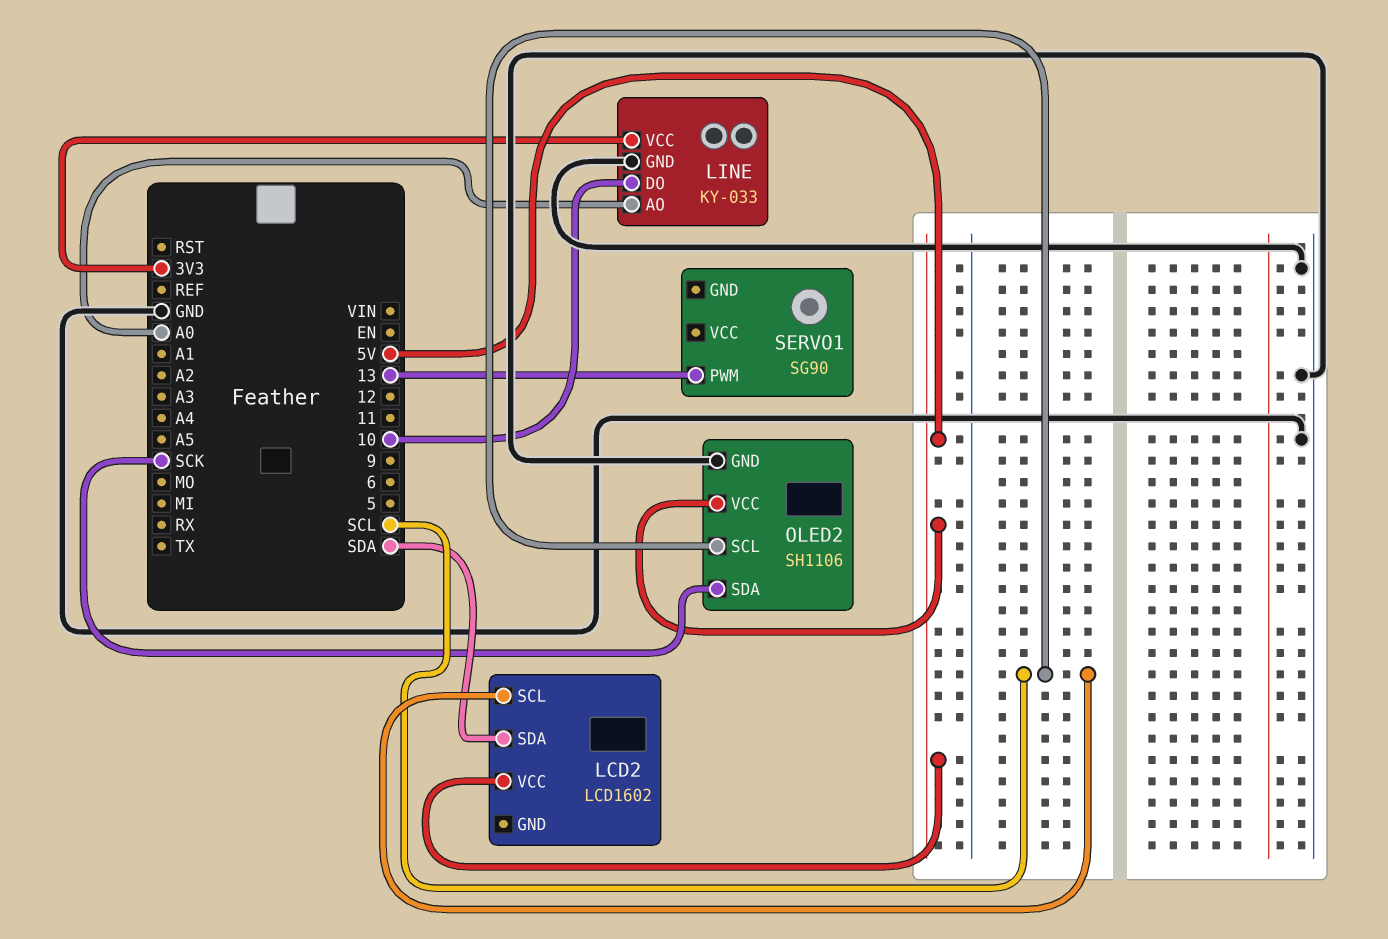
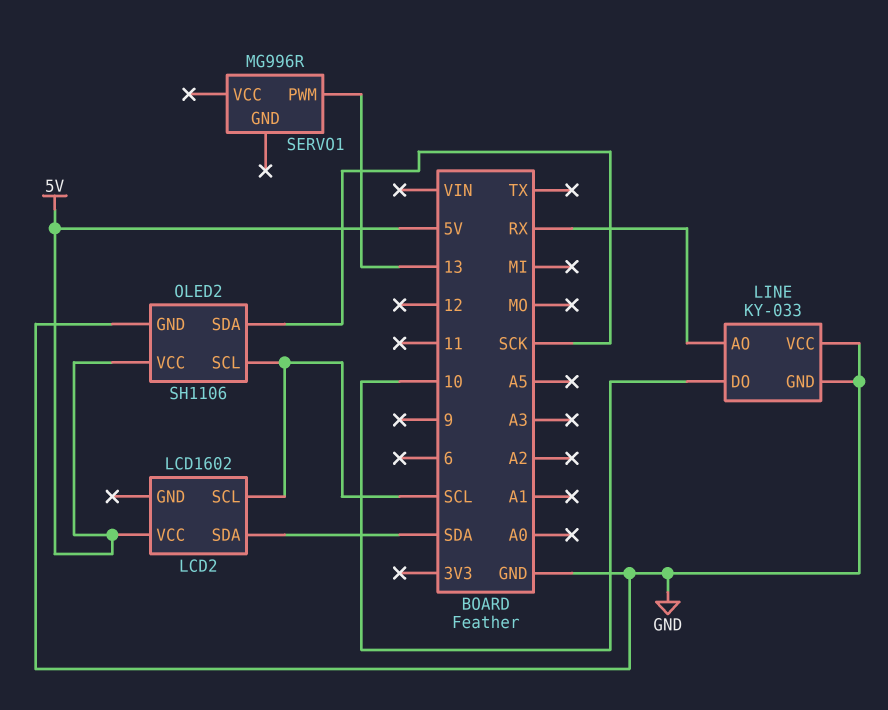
LINE pin AO: A0 -> RX
LINE pin VCC: 3V3 -> GND
SERVO1: SG90 -> MG996R

